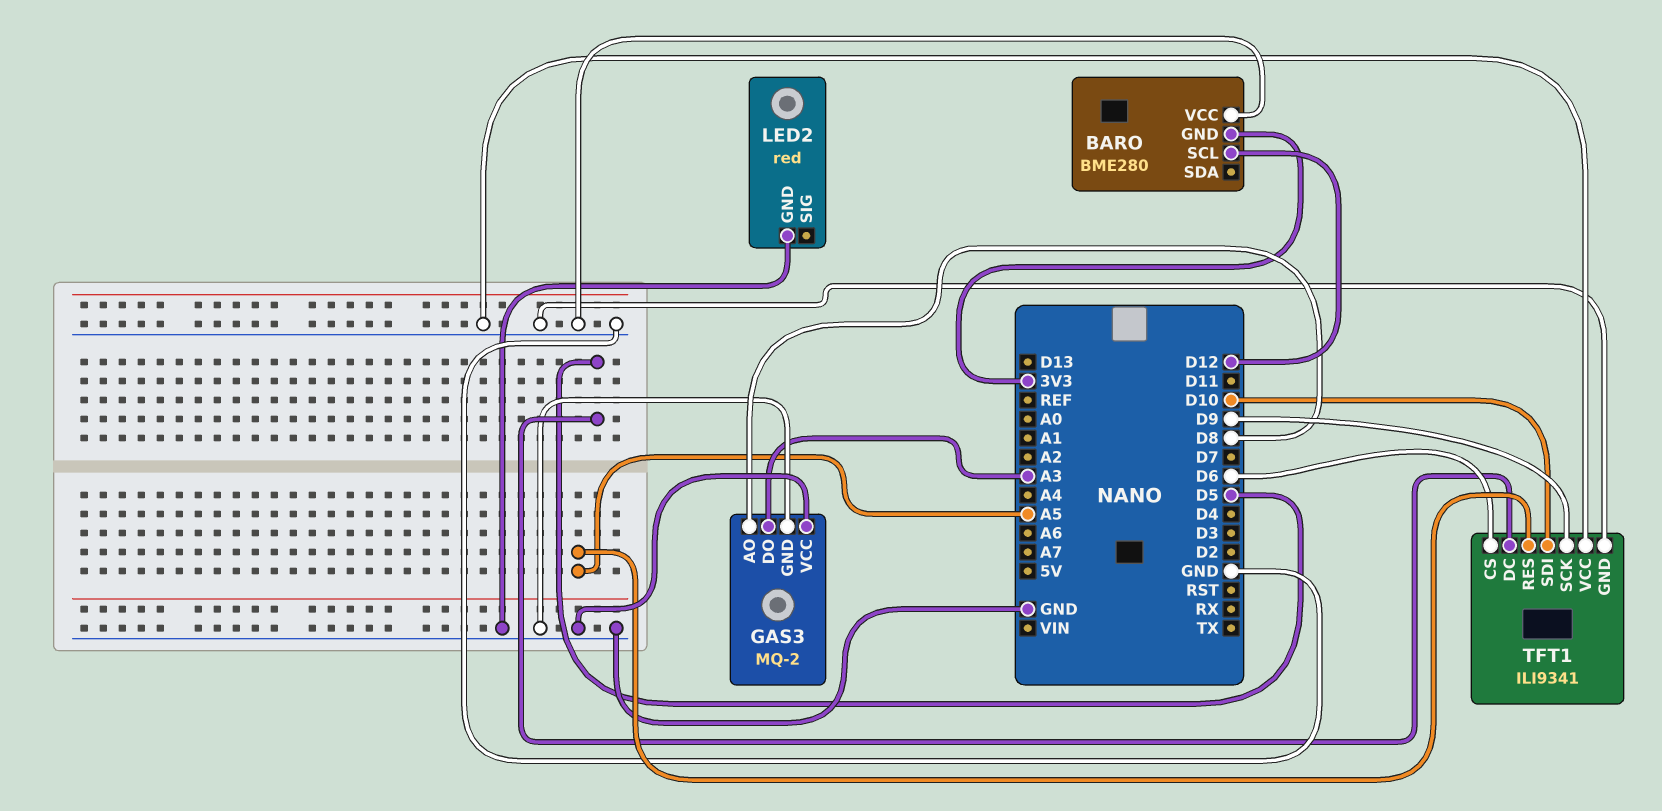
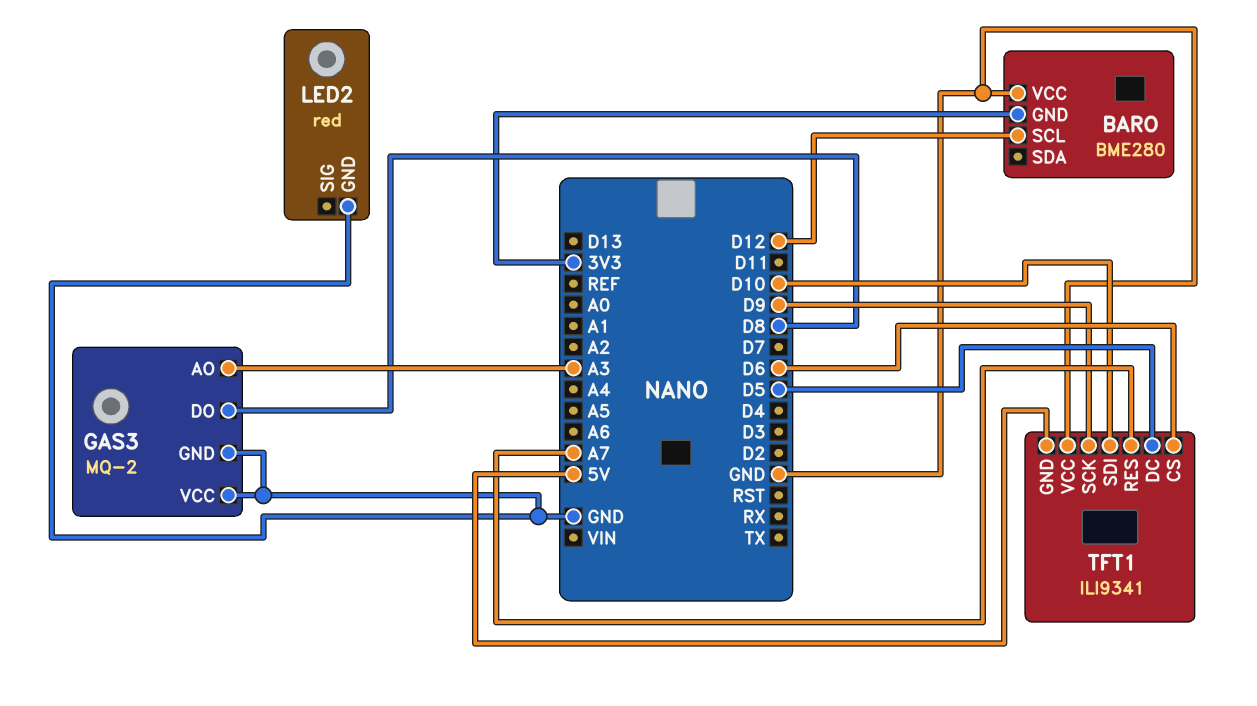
GAS3 pin AO: D8 -> A3
GAS3 pin DO: A3 -> D8
TFT1 pin GND: GND -> 5V
TFT1 pin RES: A5 -> A7

